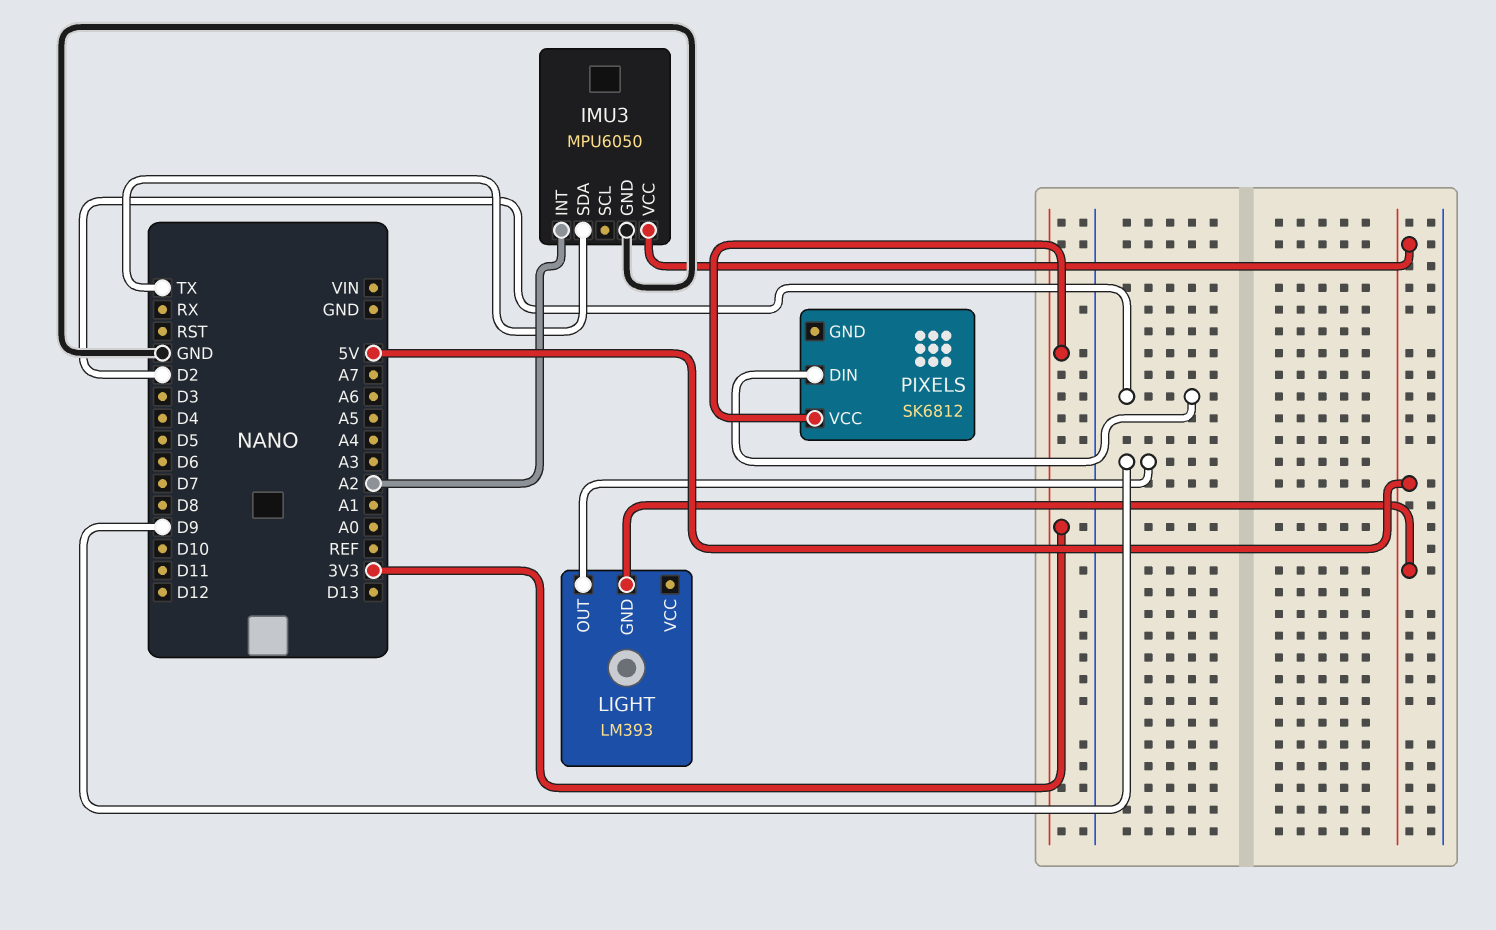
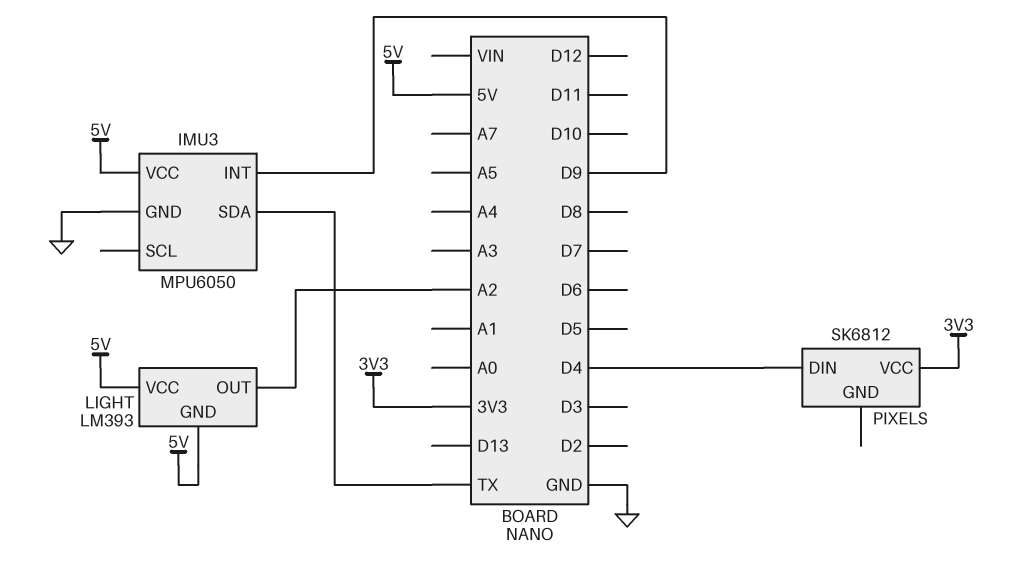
IMU3 pin INT: A2 -> D9
LIGHT pin OUT: D9 -> A2
LIGHT pin VCC: none -> 5V
PIXELS pin DIN: D2 -> D4

